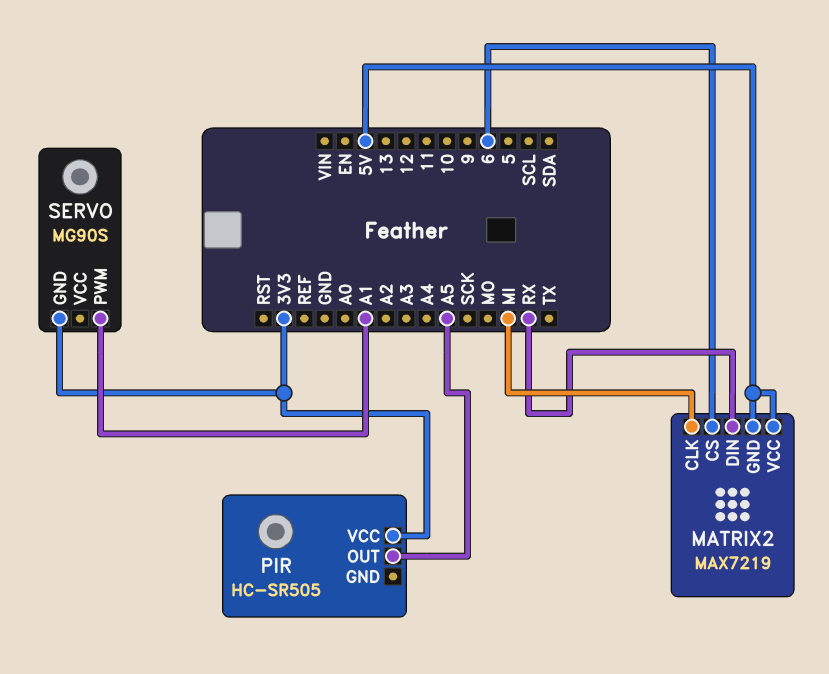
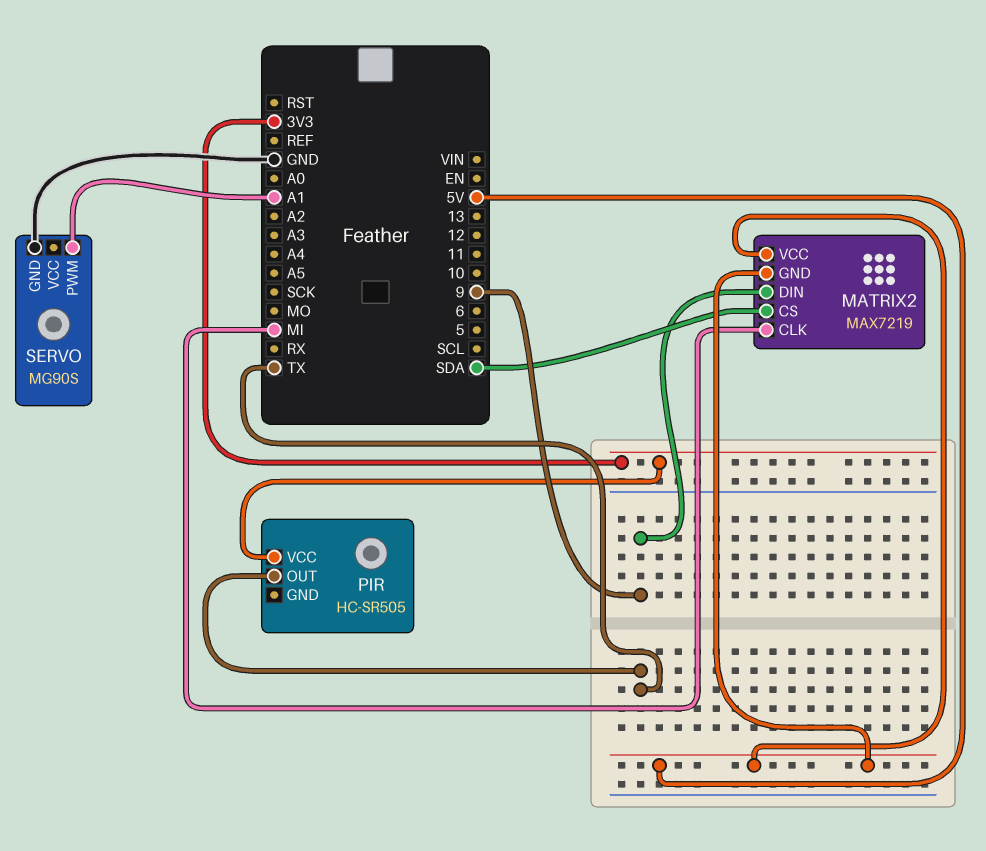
MATRIX2 pin CS: 6 -> SDA
MATRIX2 pin DIN: RX -> 9
PIR pin OUT: A5 -> TX
SERVO pin GND: 3V3 -> GND

